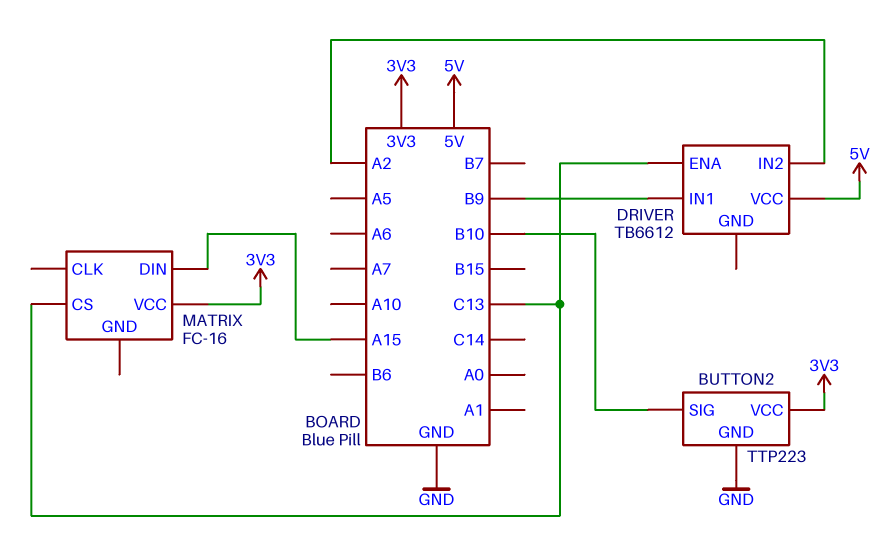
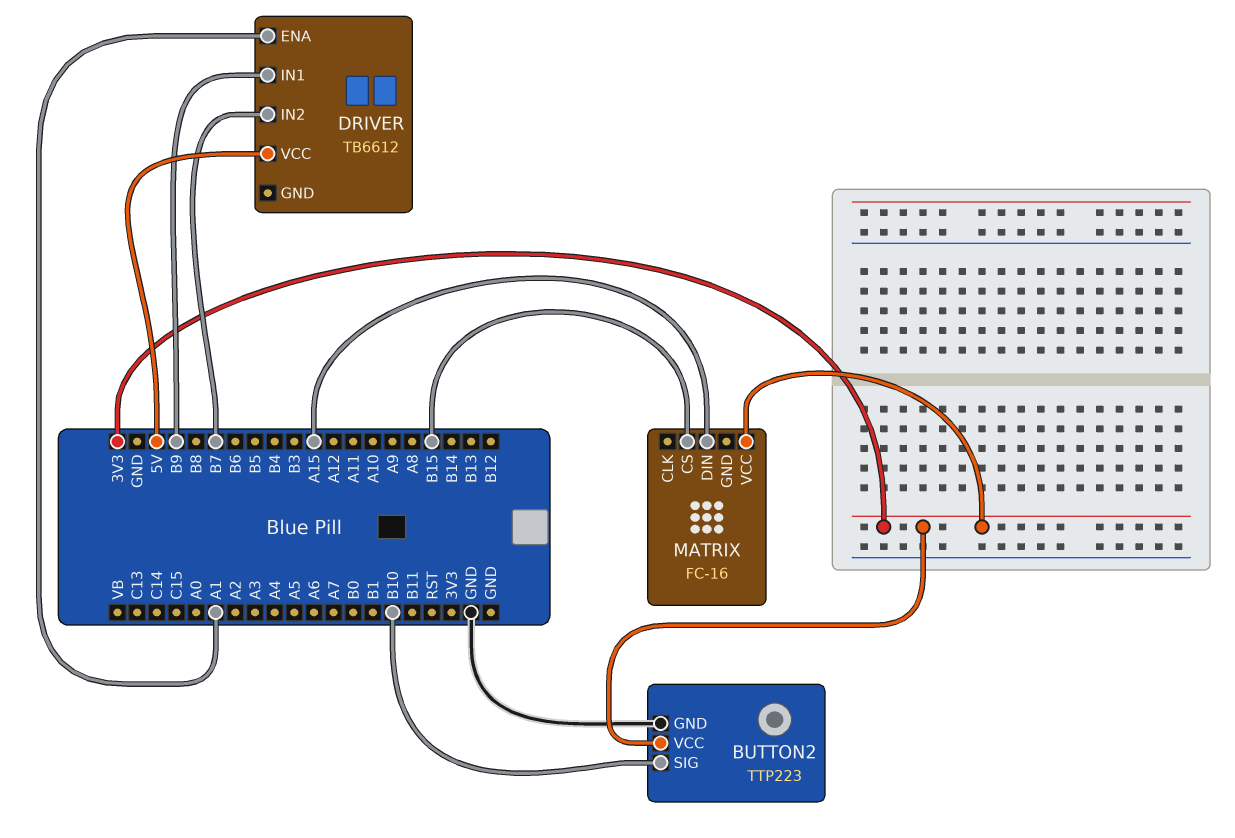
DRIVER pin ENA: C13 -> A1
DRIVER pin IN2: A2 -> B7
MATRIX pin CS: C13 -> B15

